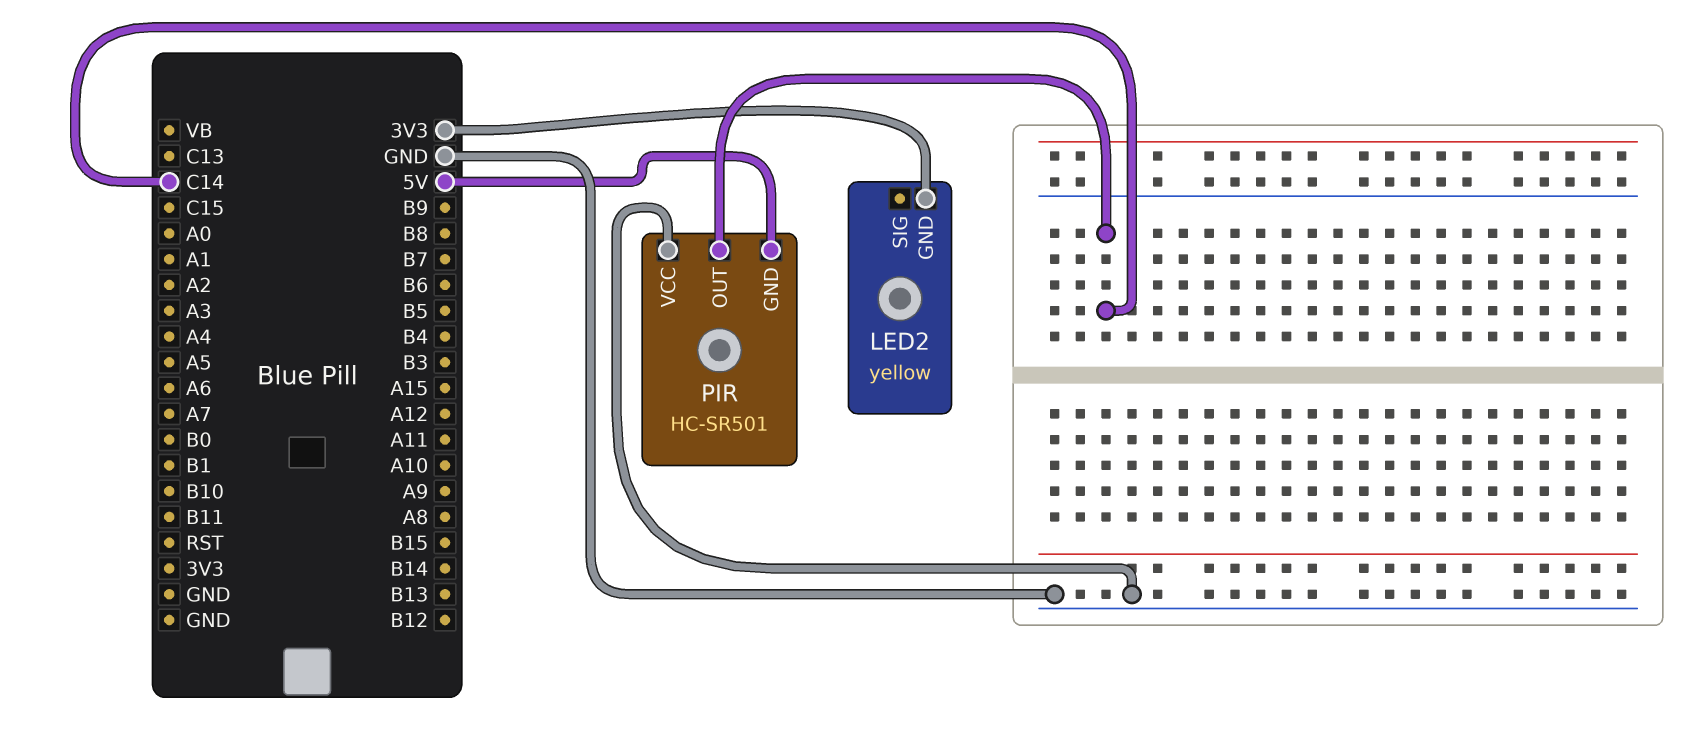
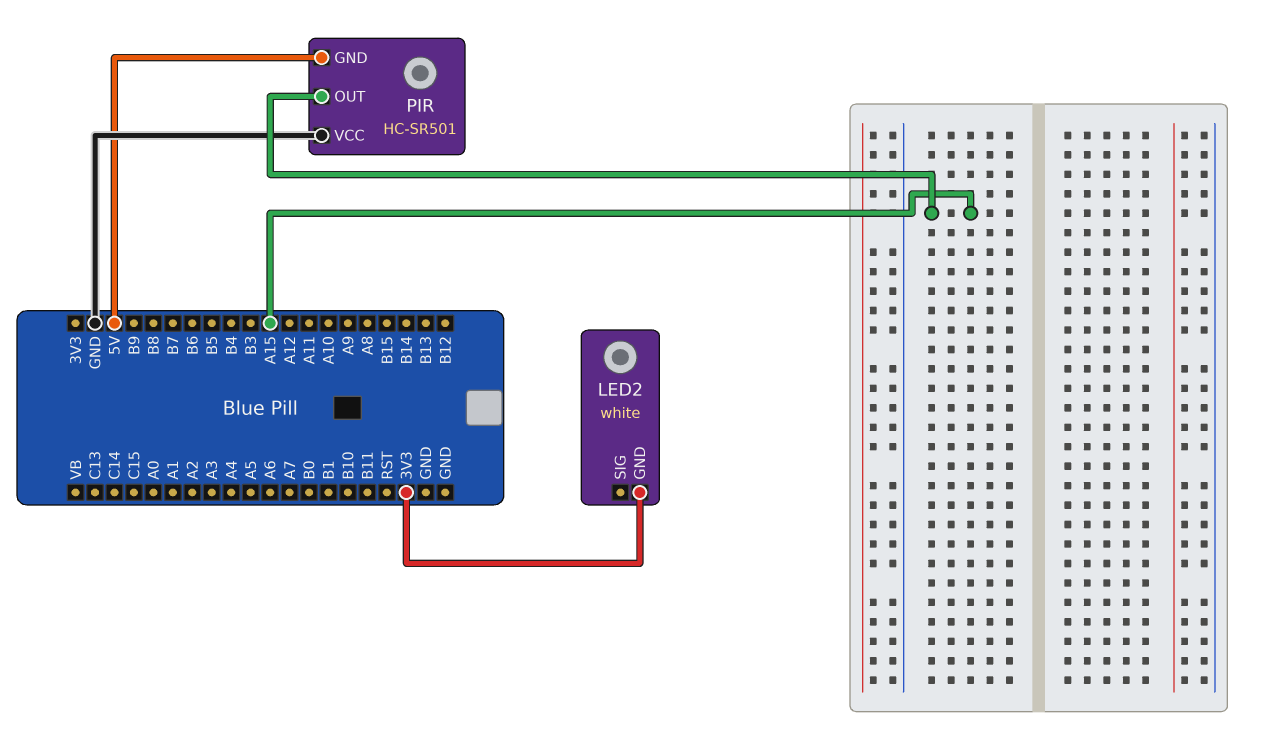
LED2: yellow -> white
PIR pin OUT: C14 -> A15

